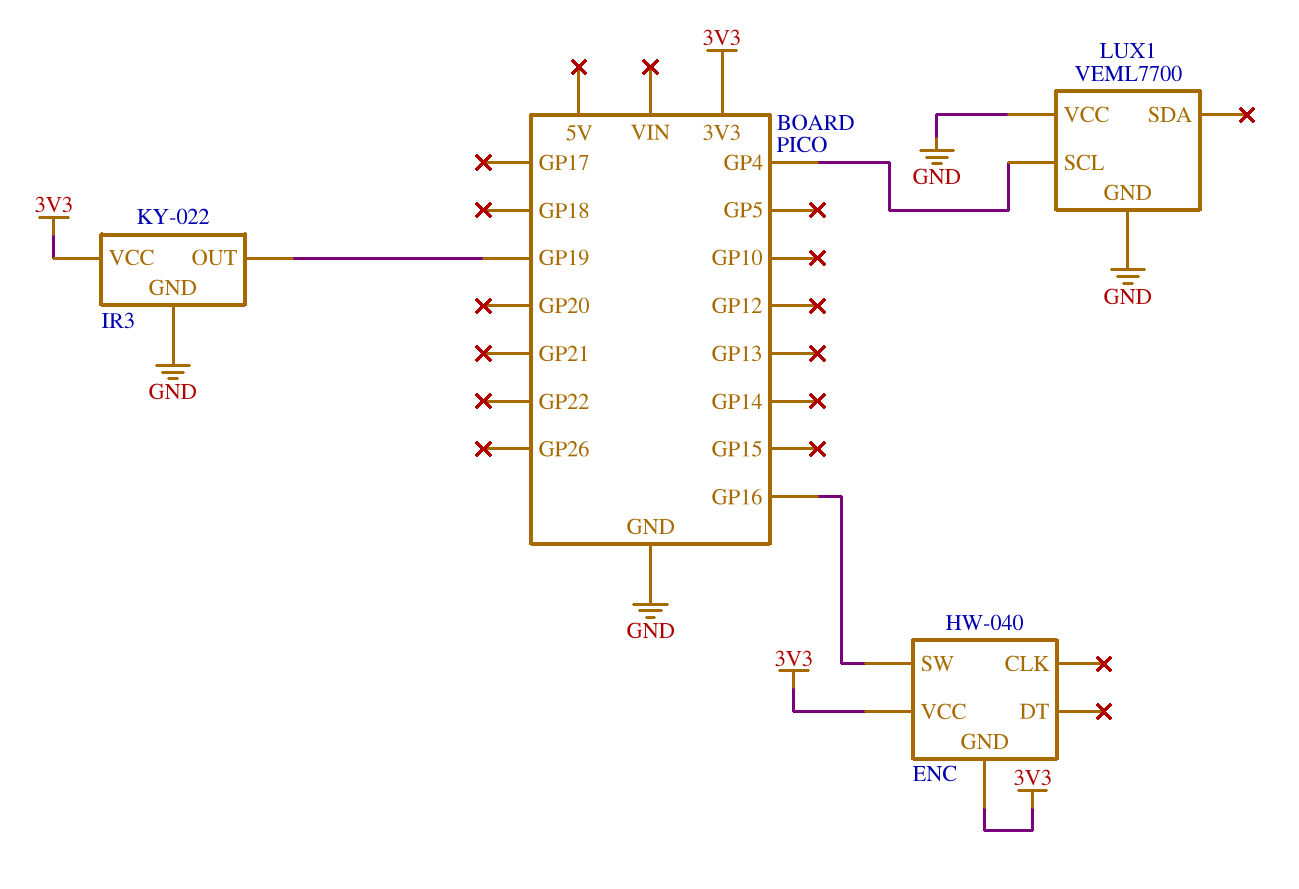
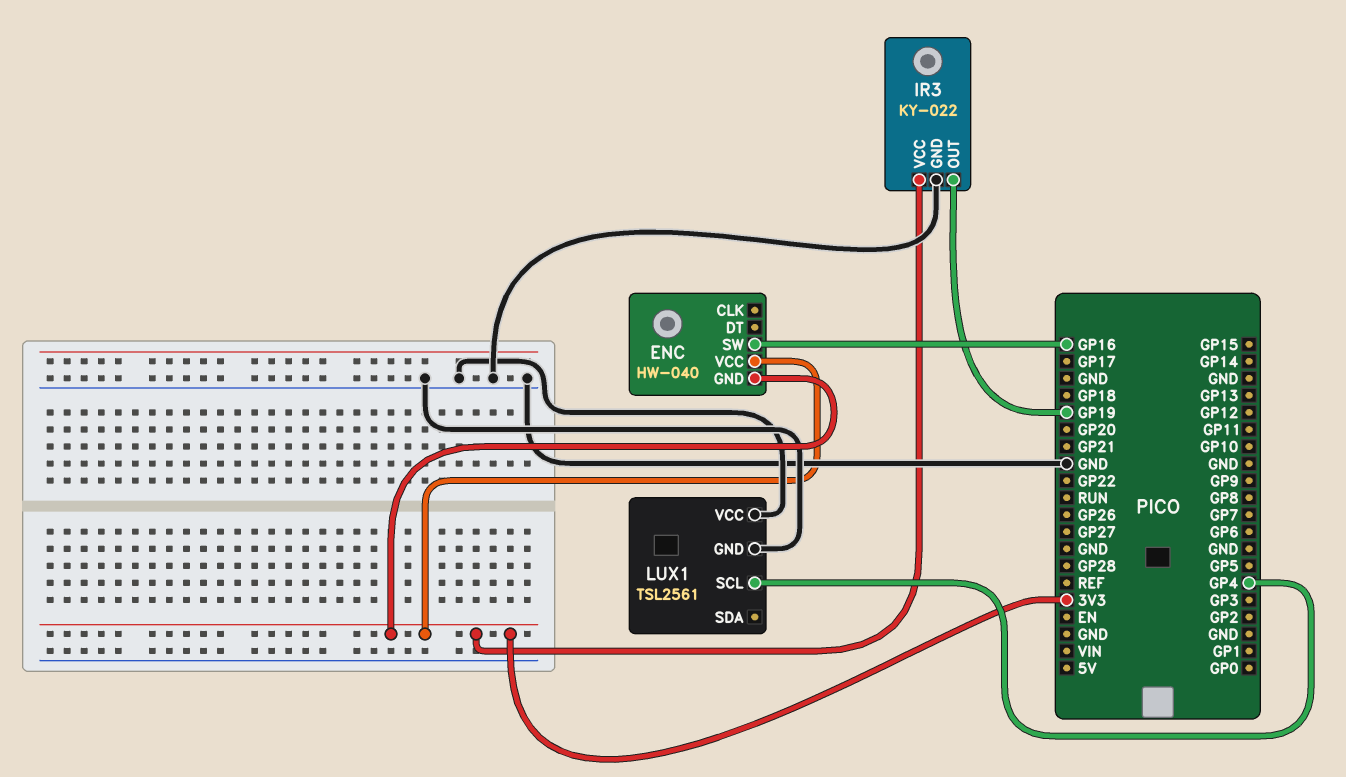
LUX1: VEML7700 -> TSL2561

